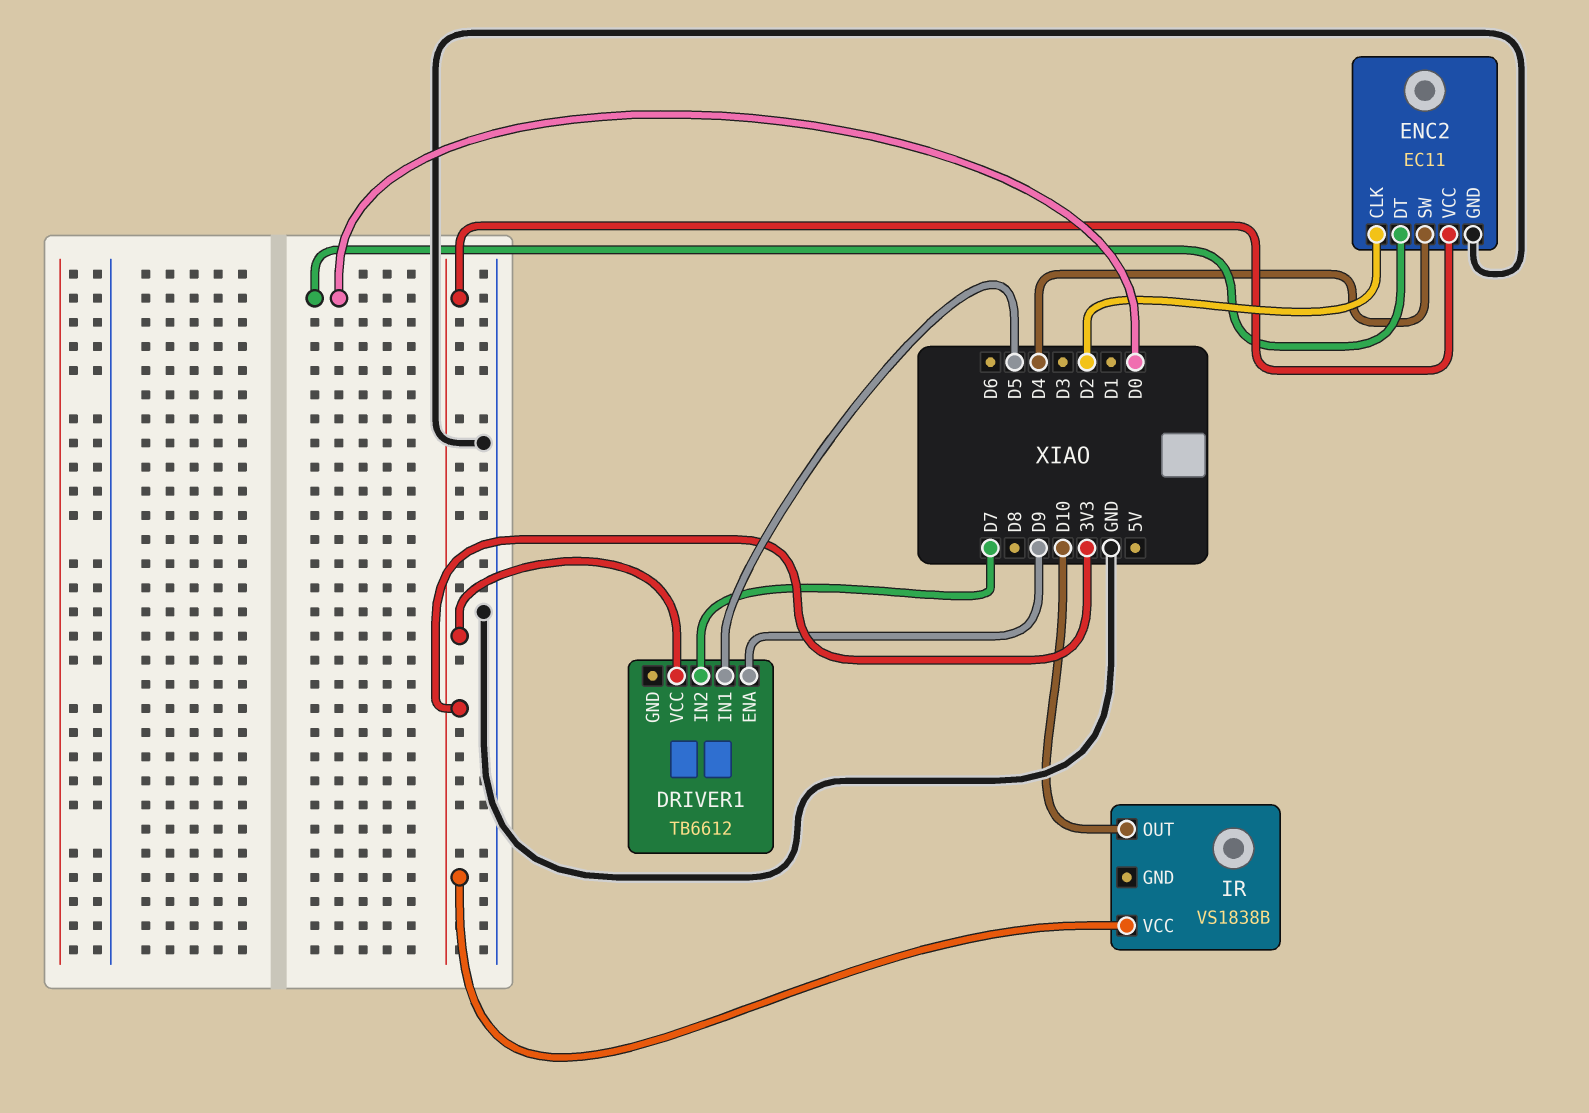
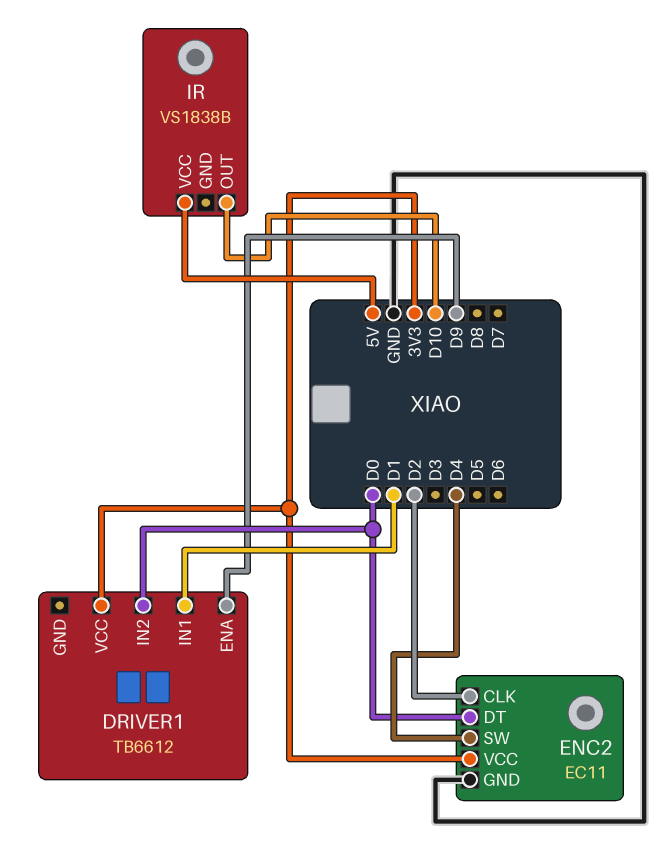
DRIVER1 pin IN1: D5 -> D1
DRIVER1 pin IN2: D7 -> D0
IR pin VCC: 3V3 -> 5V

